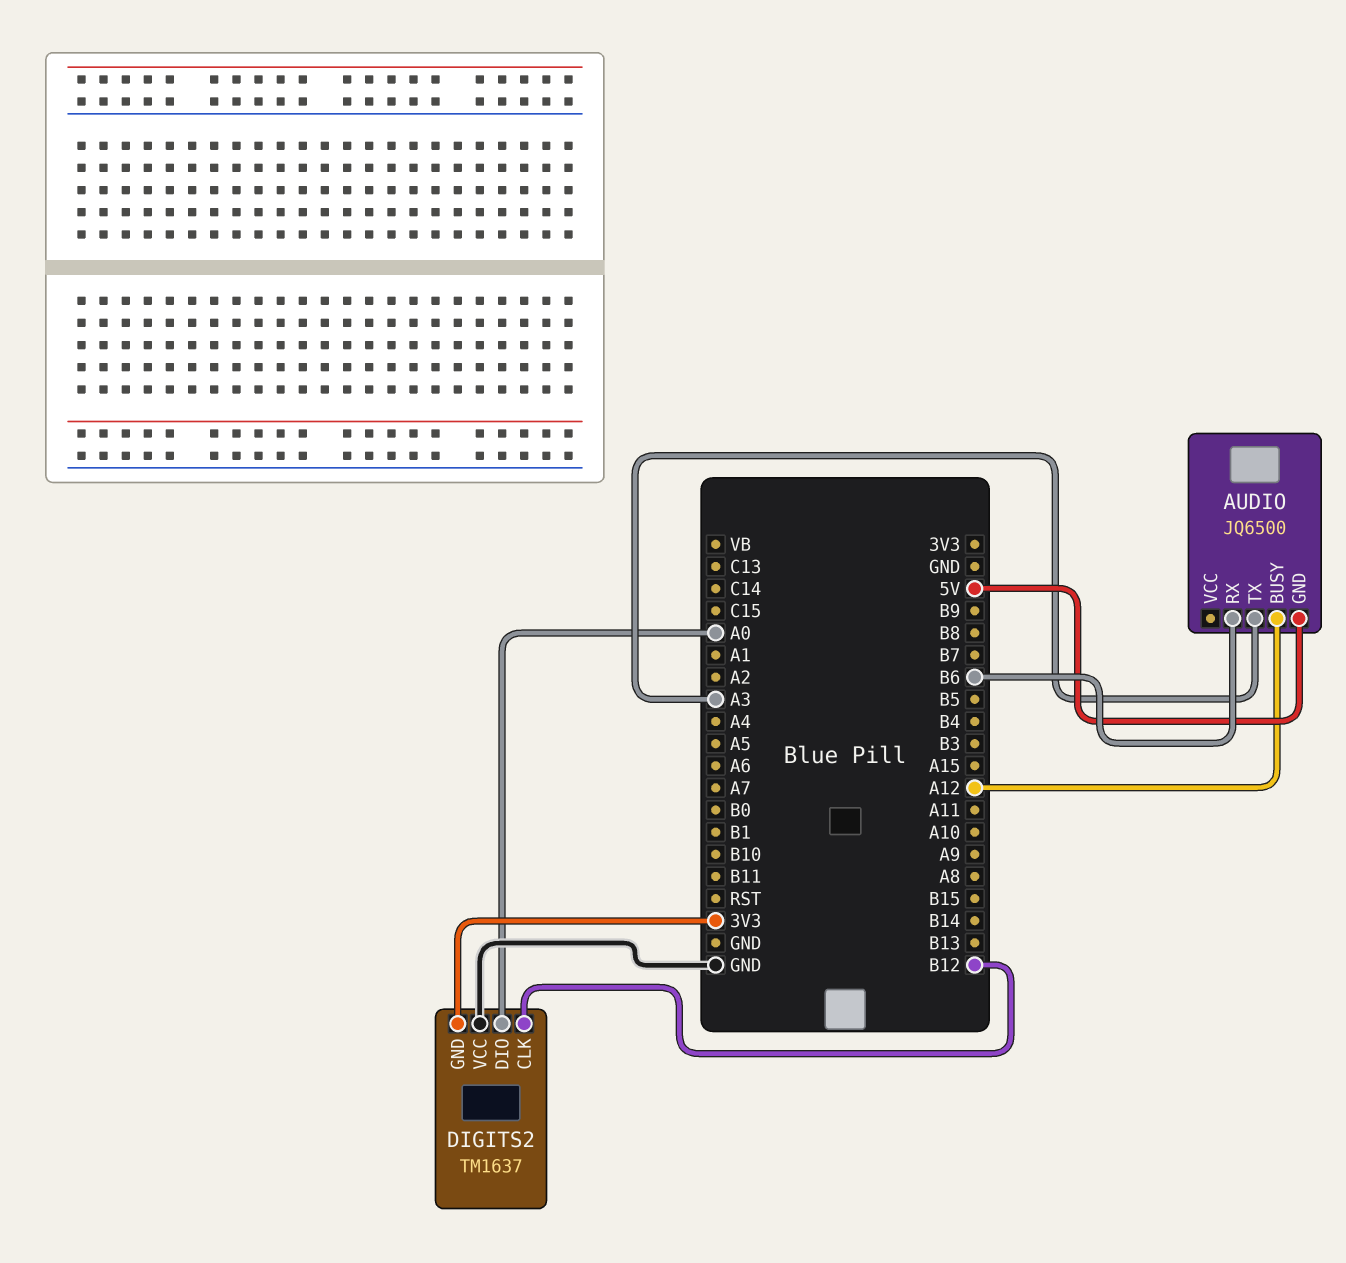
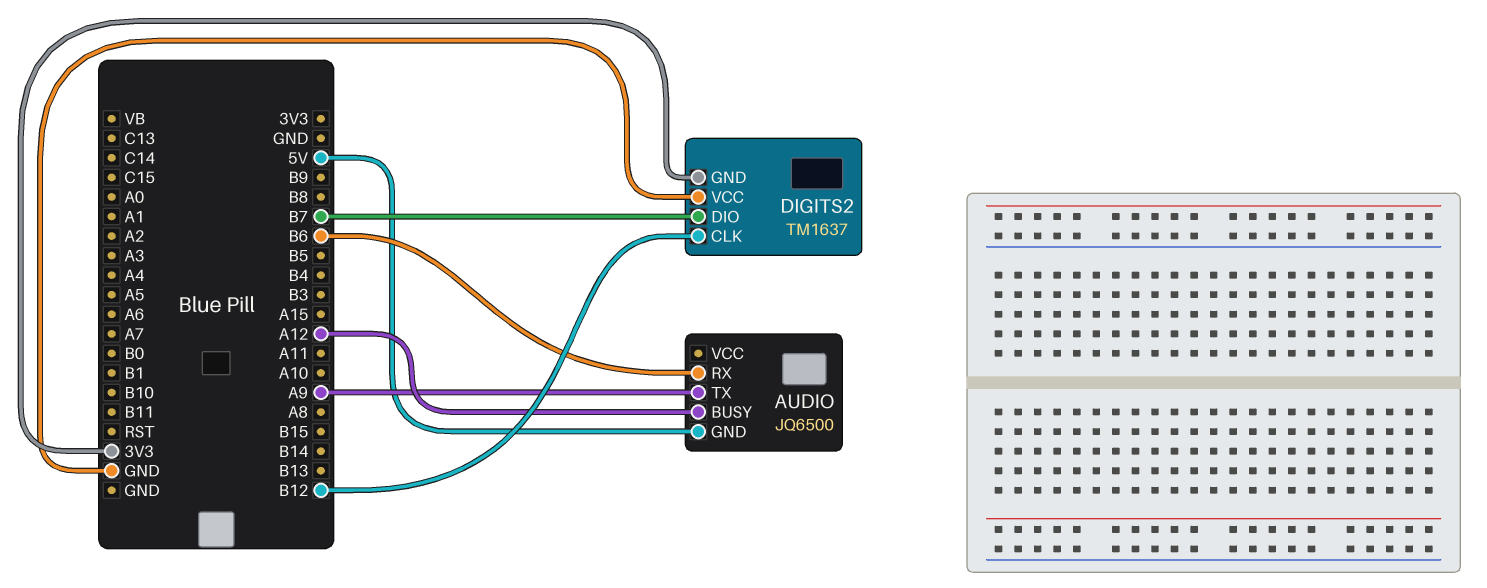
AUDIO pin TX: A3 -> A9
DIGITS2 pin DIO: A0 -> B7

